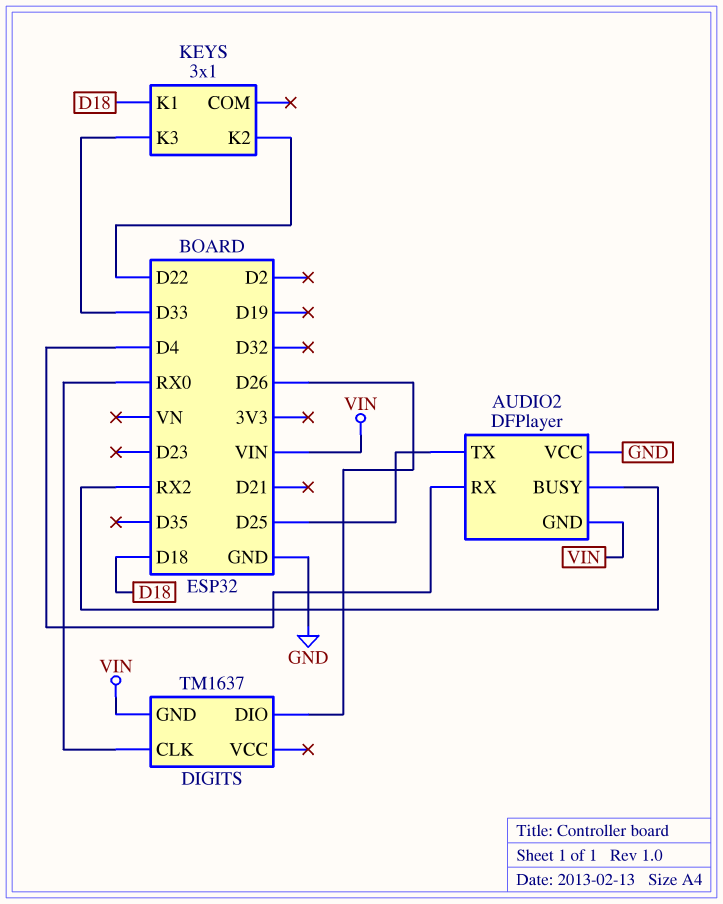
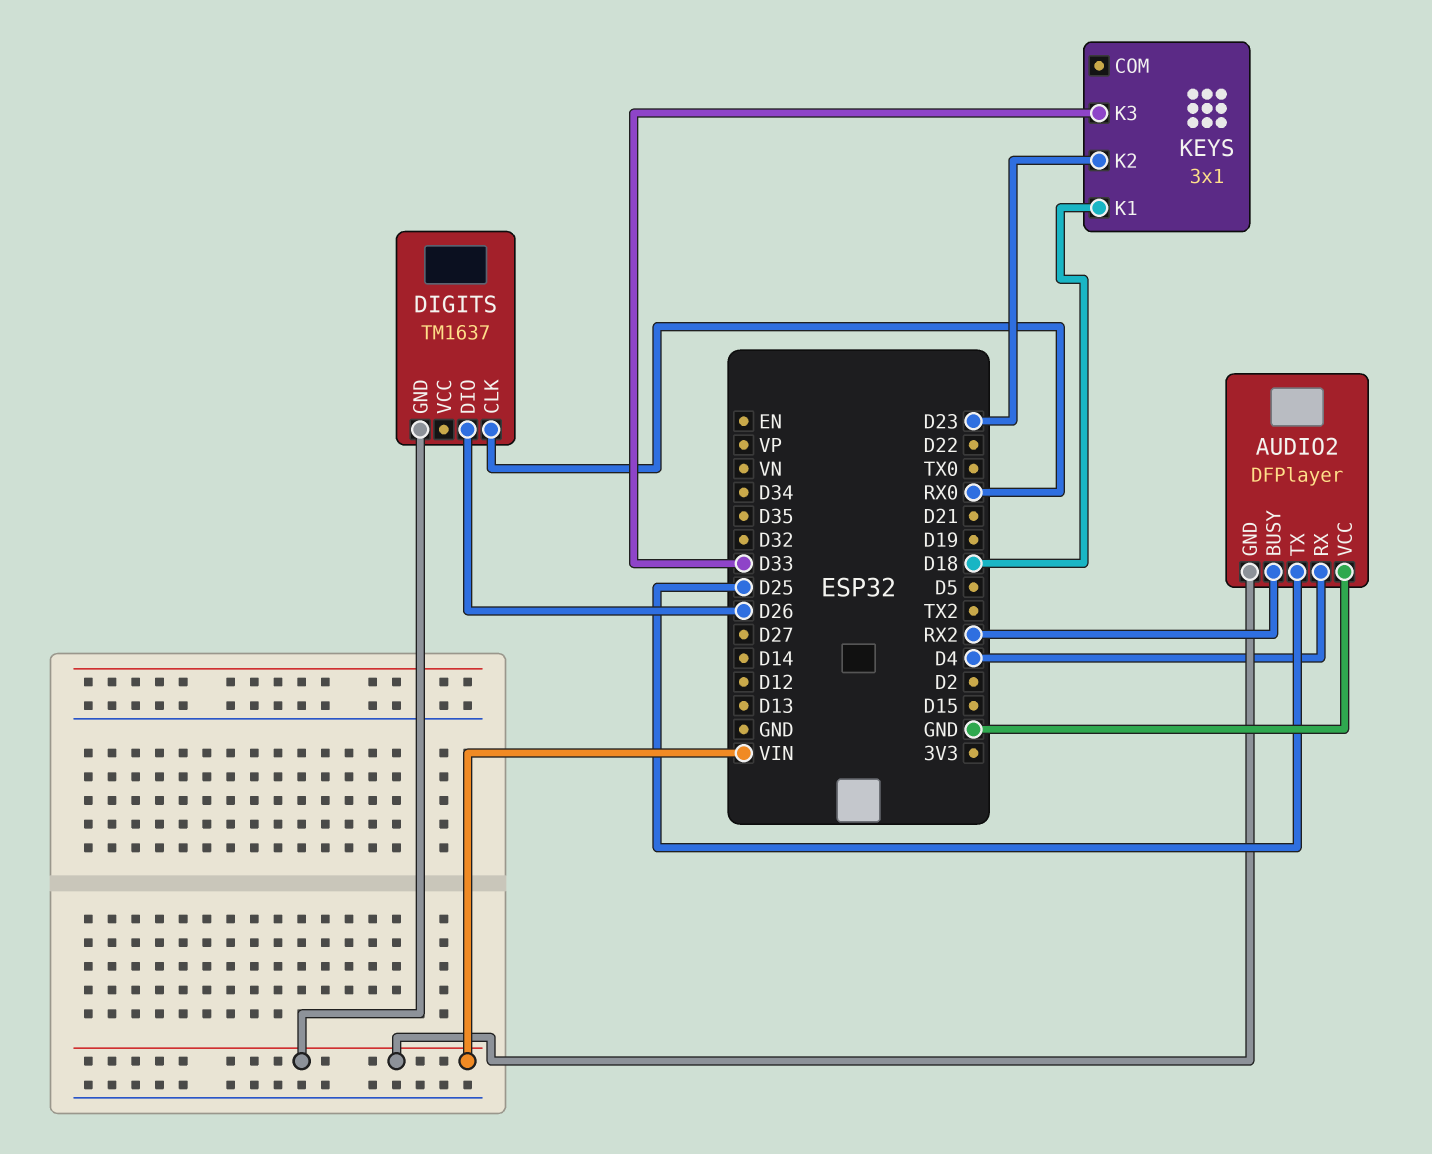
KEYS pin K2: D22 -> D23

